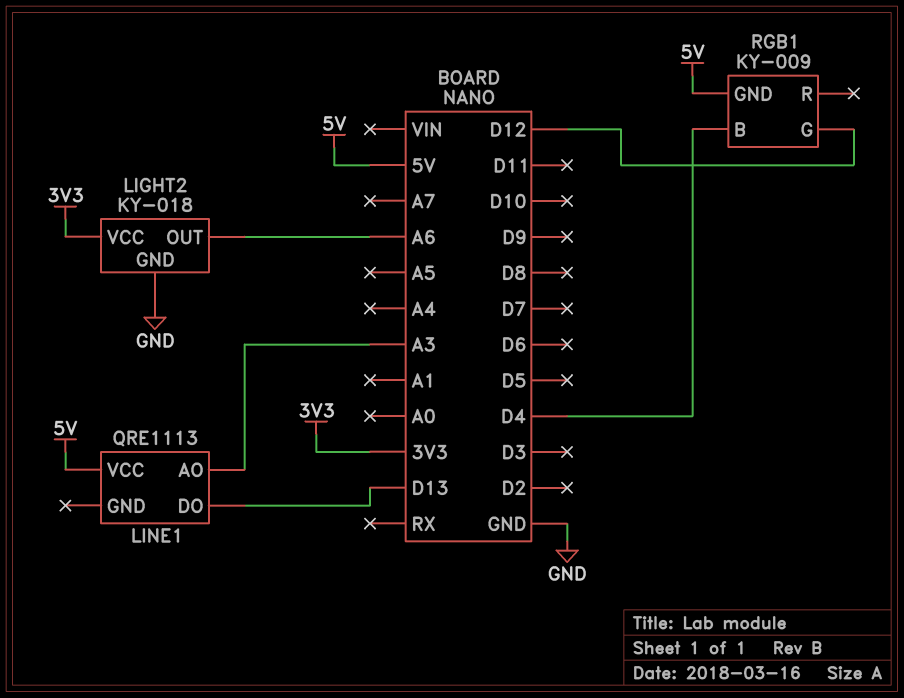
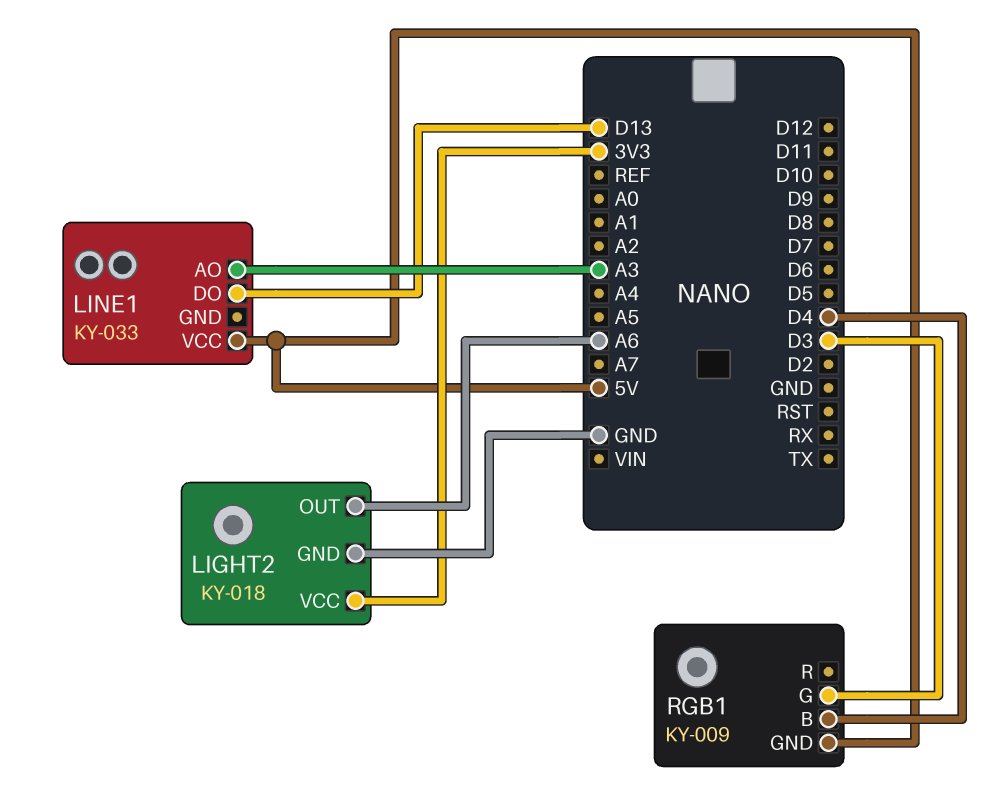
LINE1: QRE1113 -> KY-033
RGB1 pin G: D12 -> D3

